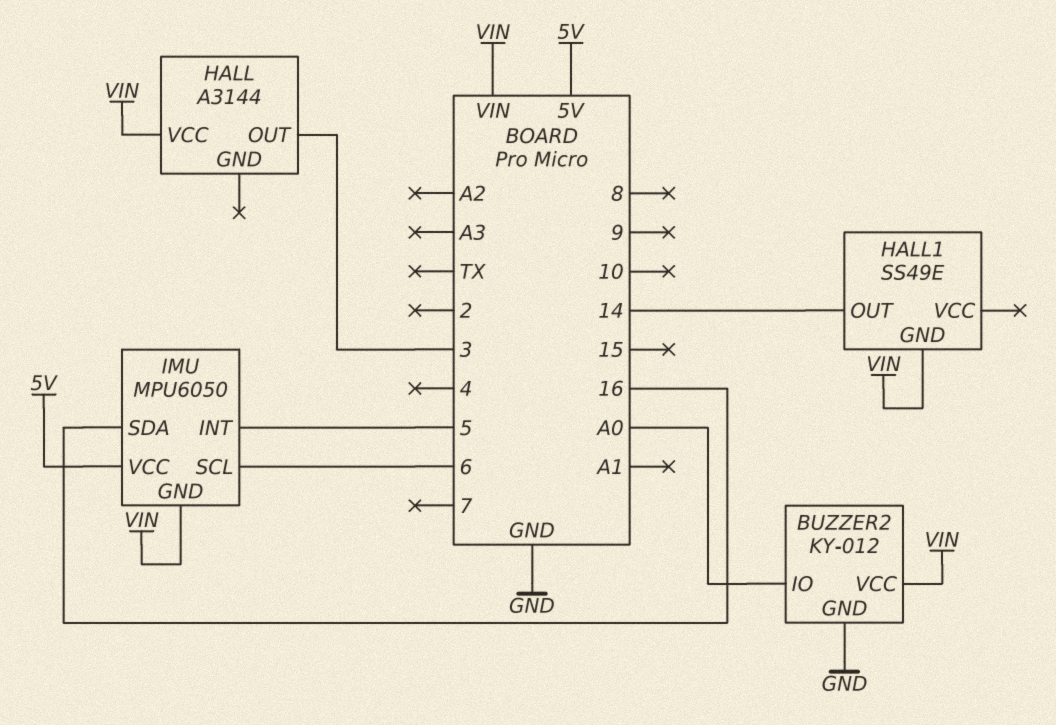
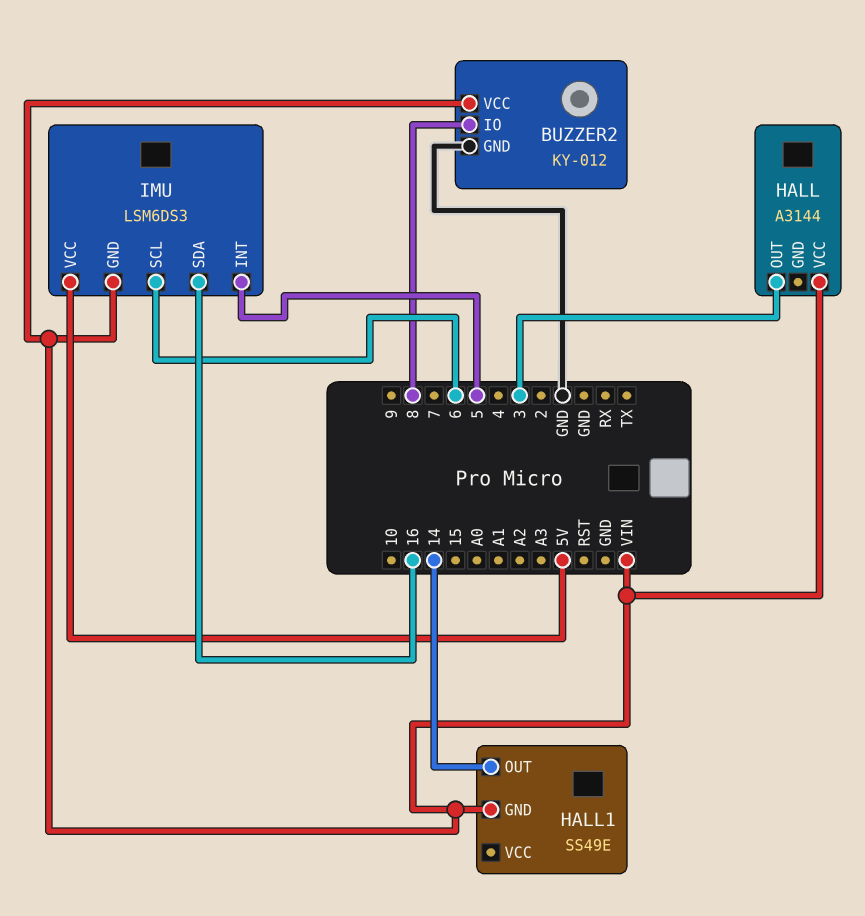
BUZZER2 pin IO: A0 -> 8
IMU: MPU6050 -> LSM6DS3

